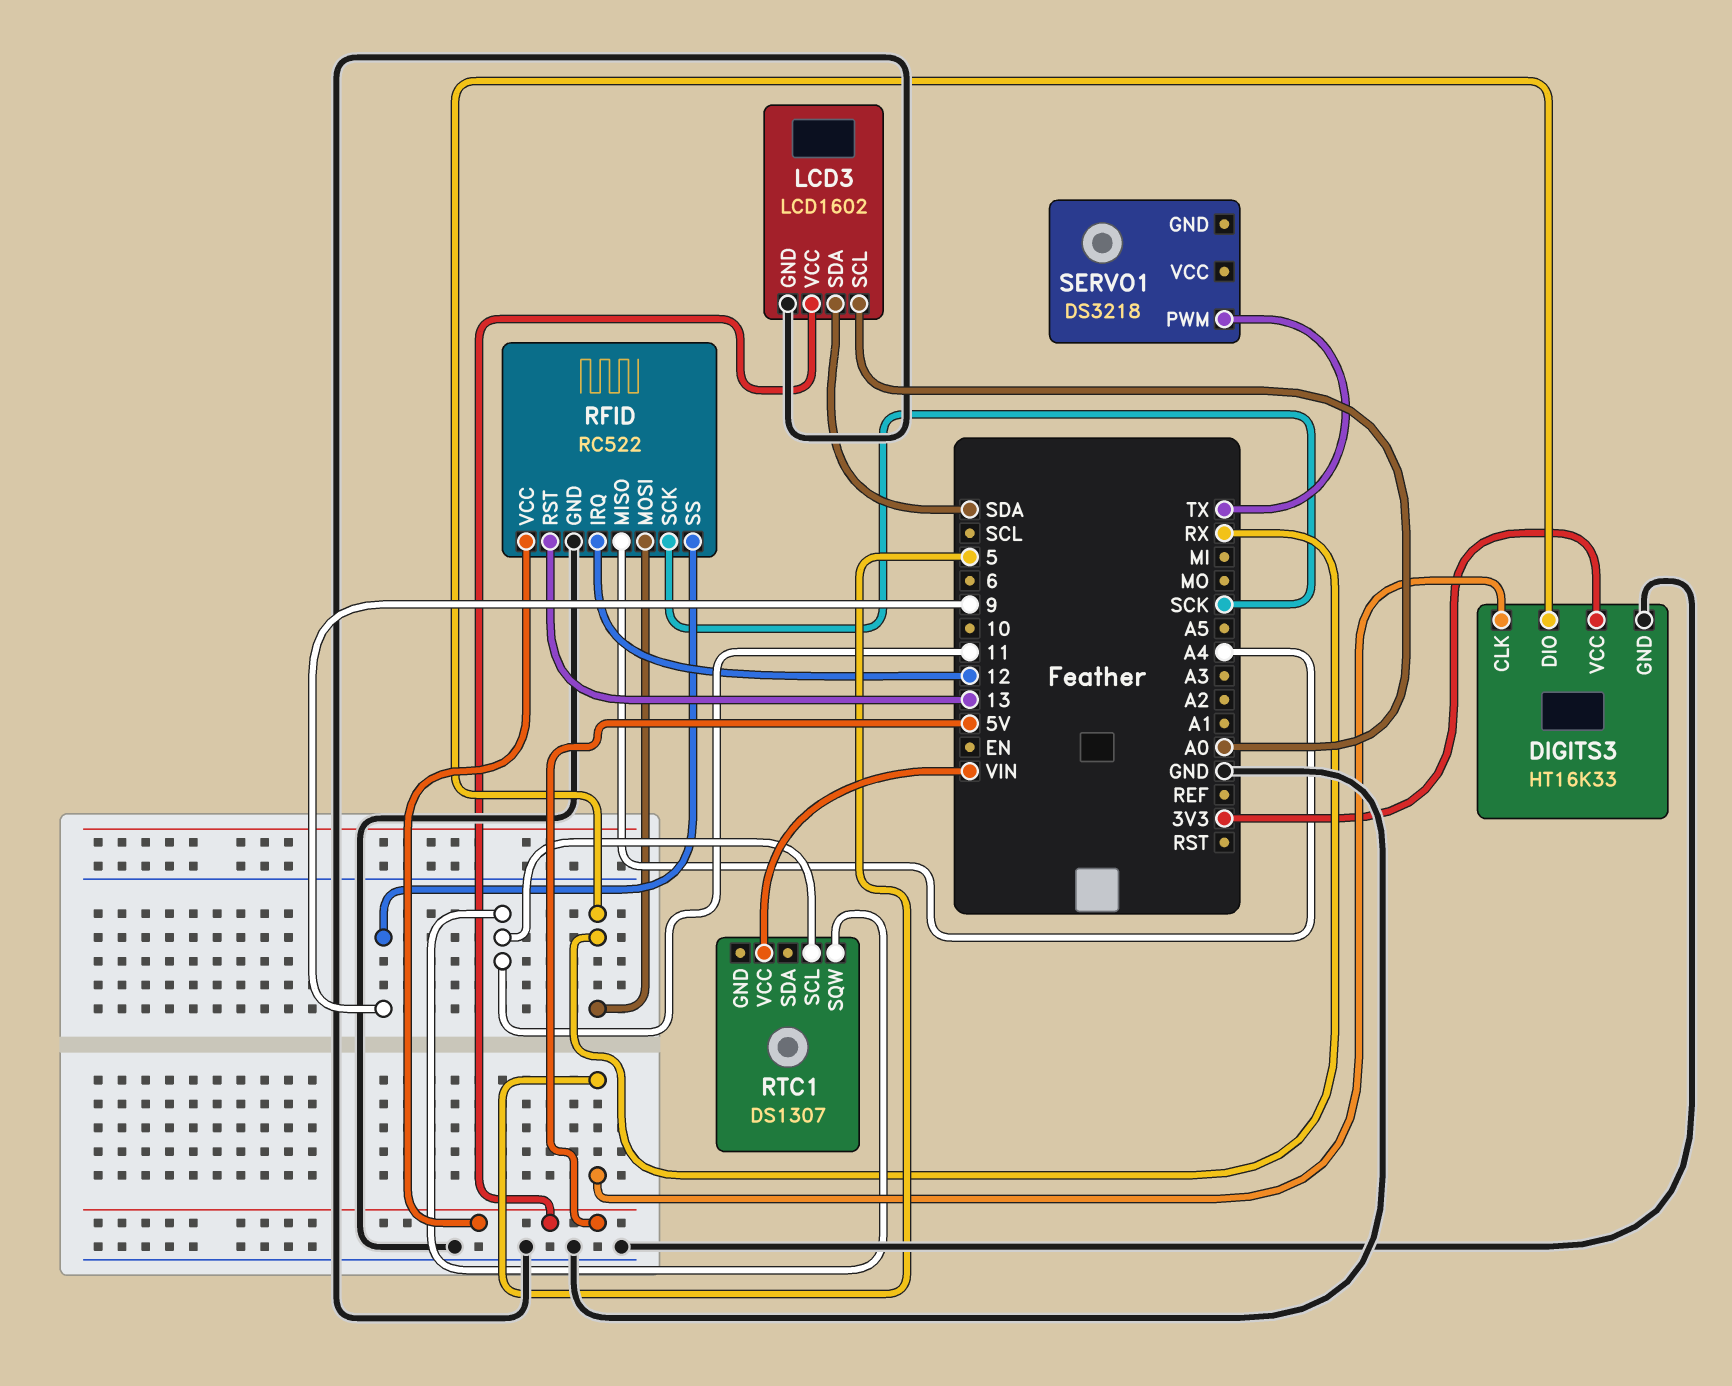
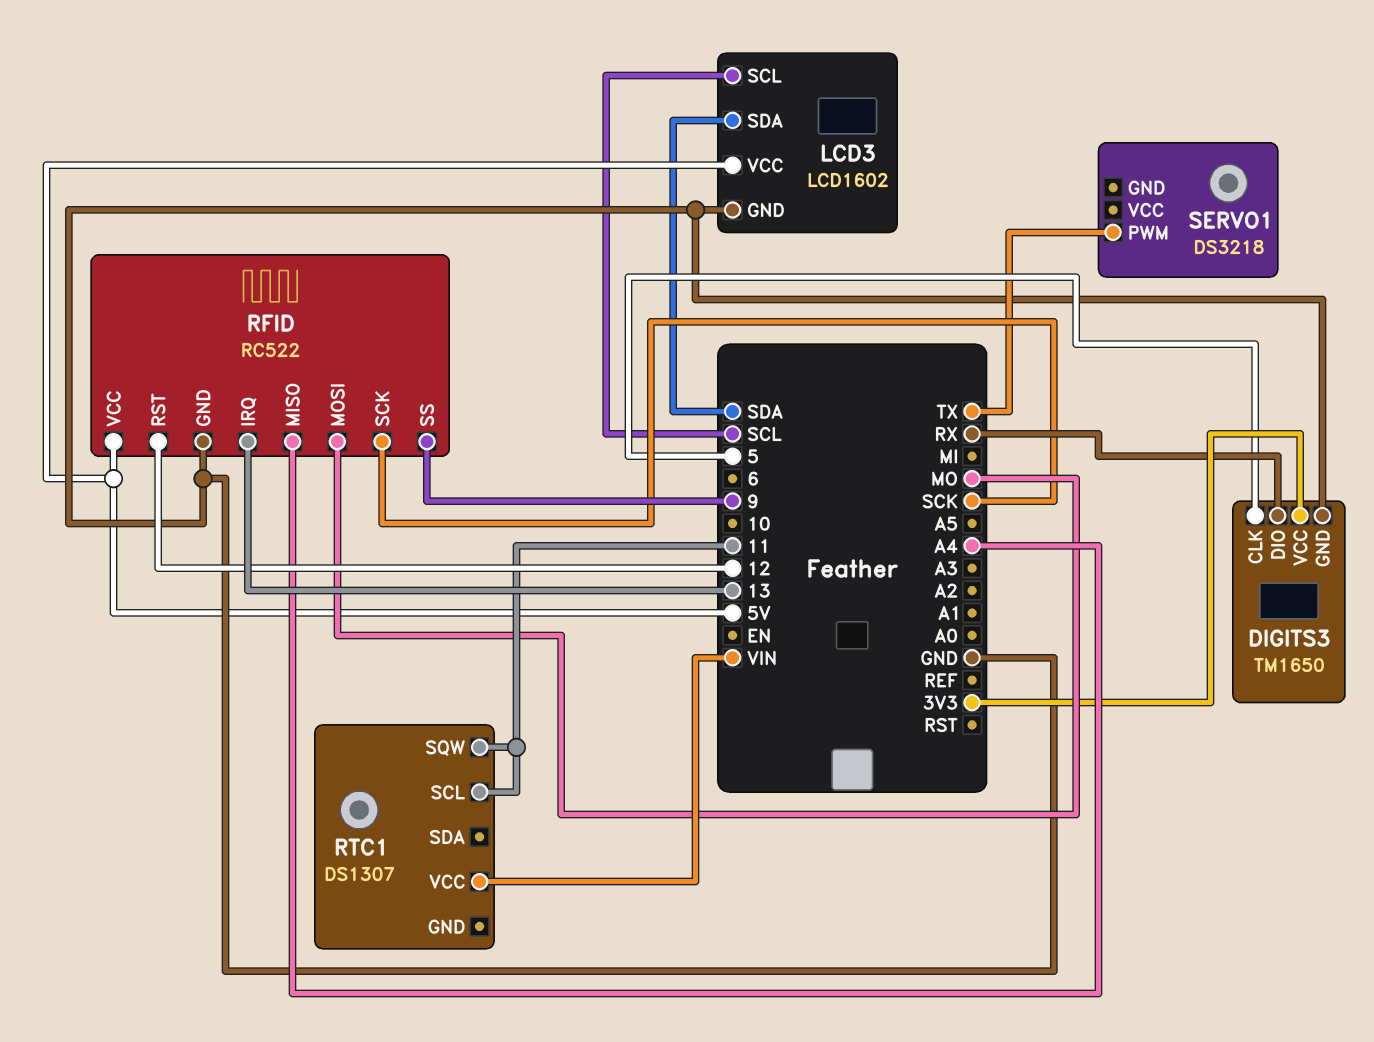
DIGITS3: HT16K33 -> TM1650
LCD3 pin SCL: A0 -> SCL
RFID pin IRQ: 12 -> 13
RFID pin MOSI: RX -> MO
RFID pin RST: 13 -> 12

